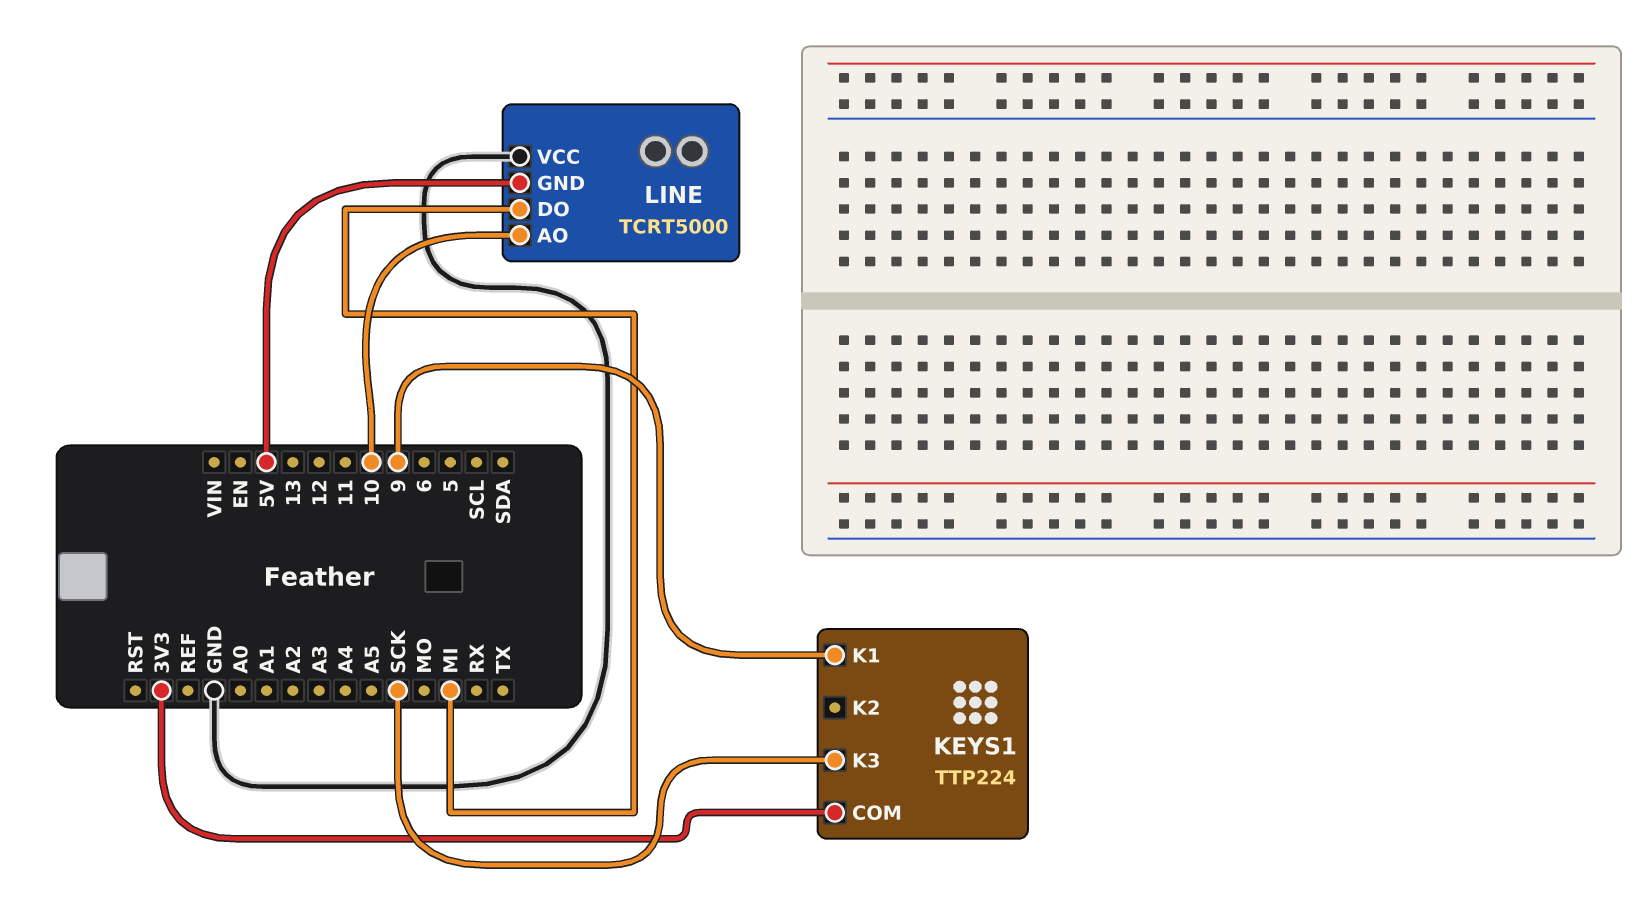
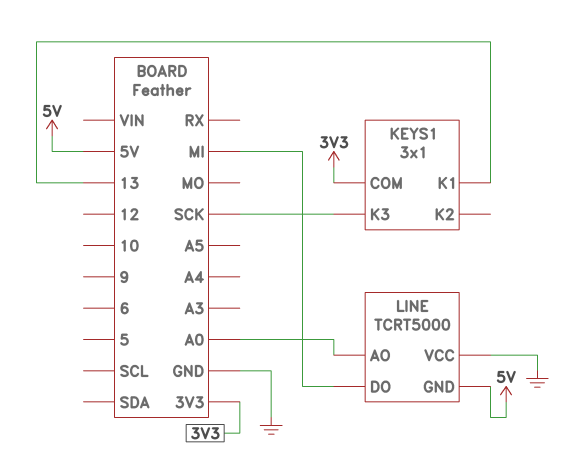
KEYS1: TTP224 -> 3x1
KEYS1 pin K1: 9 -> 13
LINE pin AO: 10 -> A0

